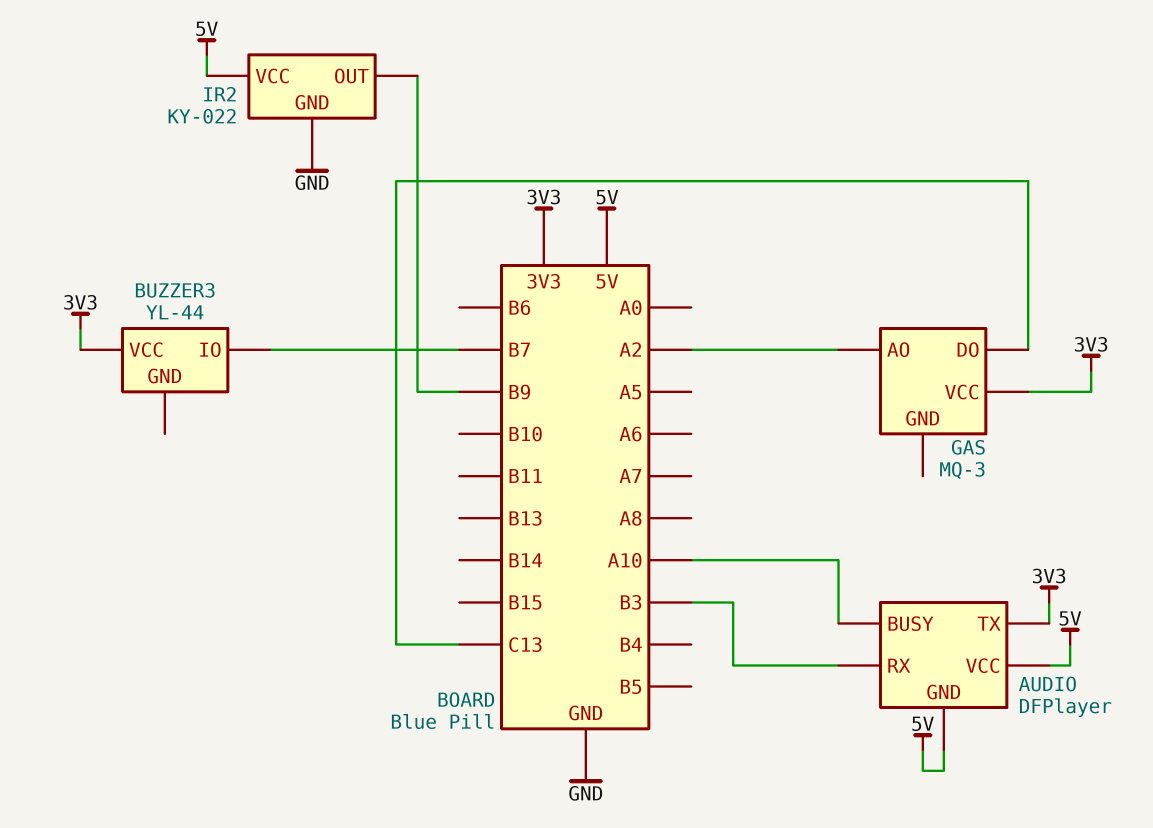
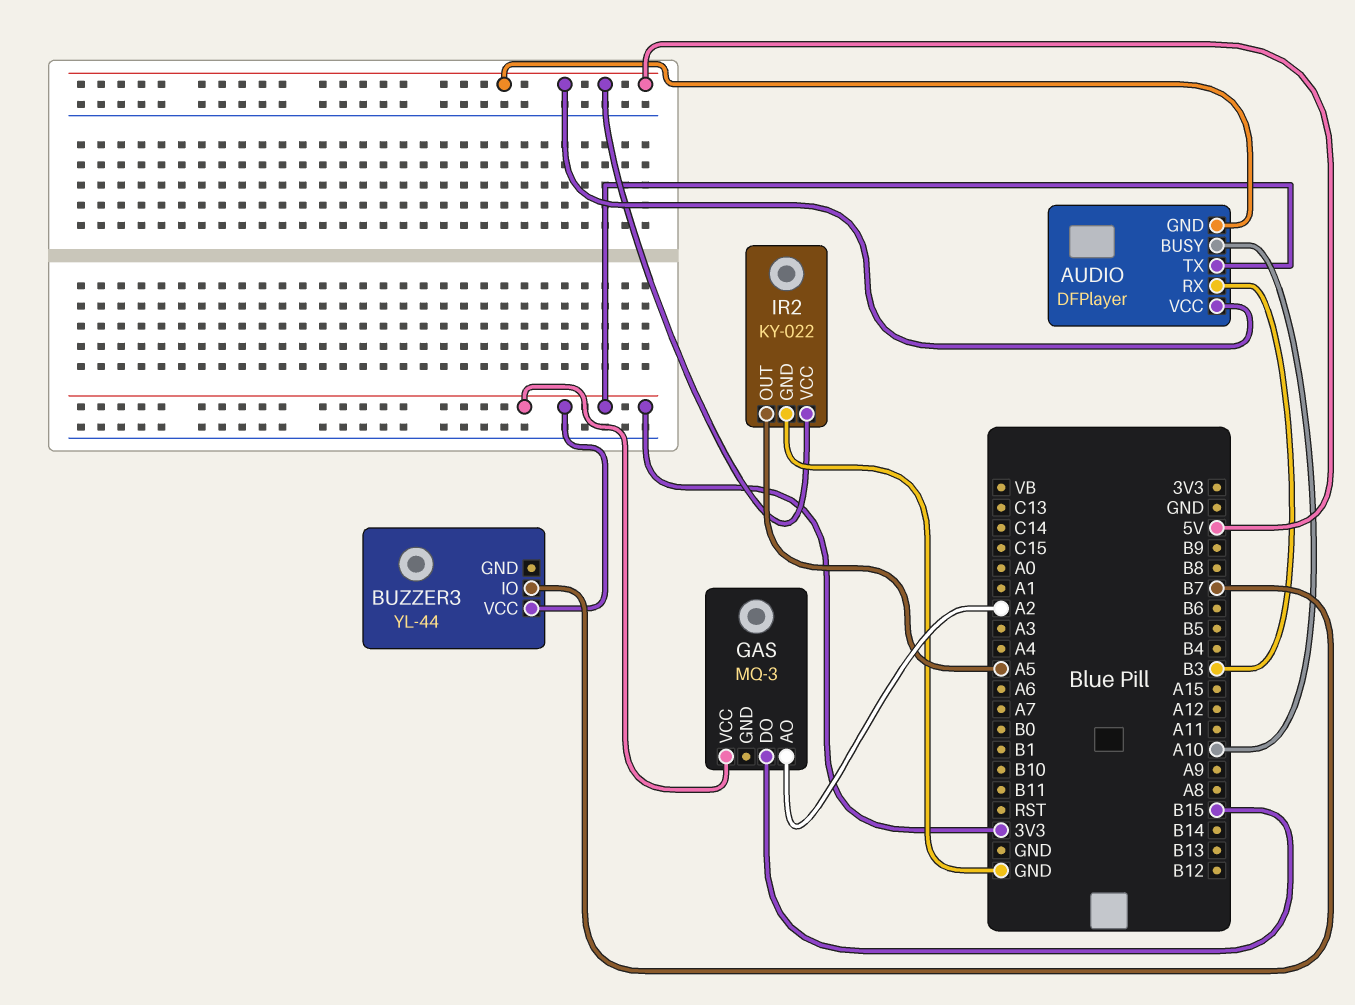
GAS pin DO: C13 -> B15
IR2 pin OUT: B9 -> A5

